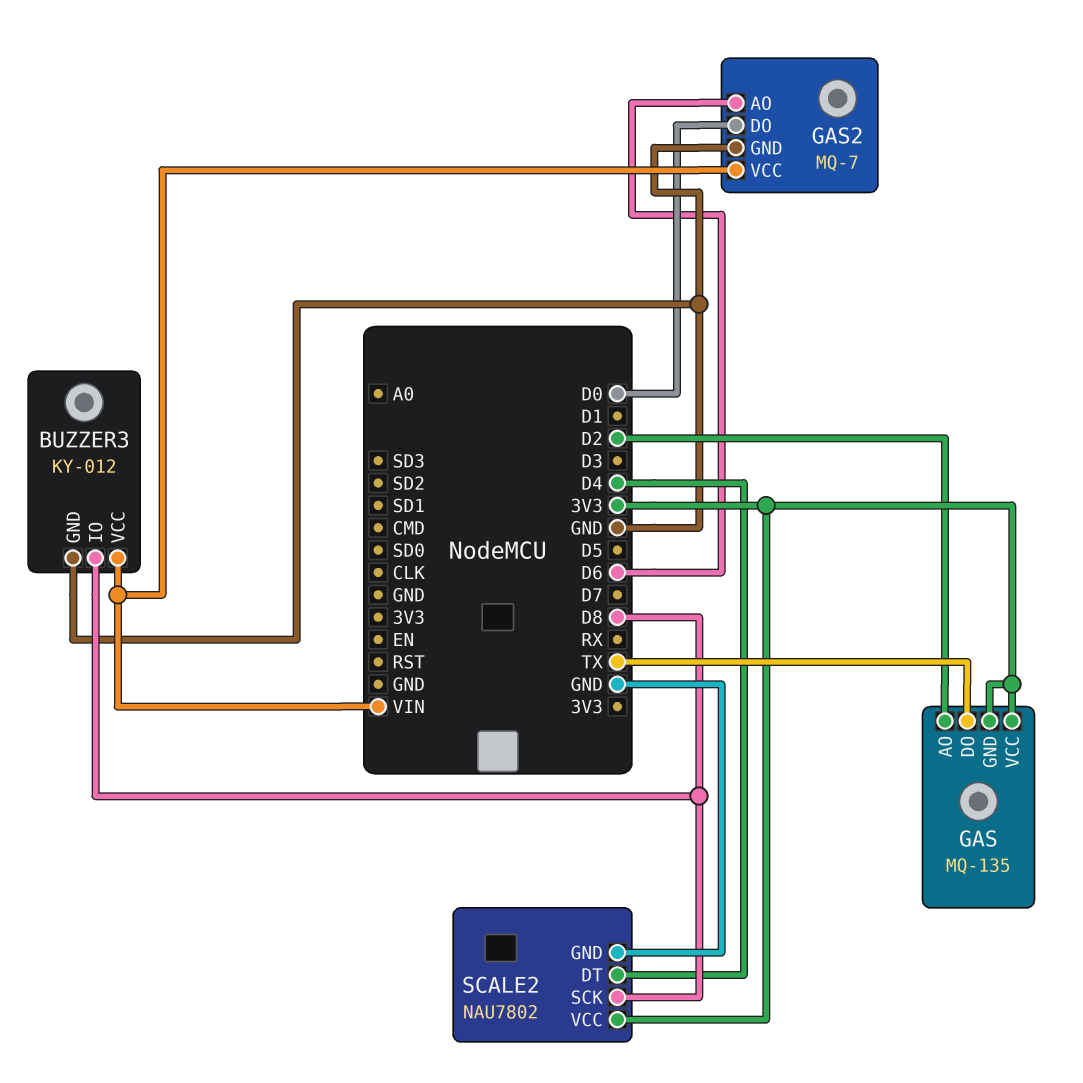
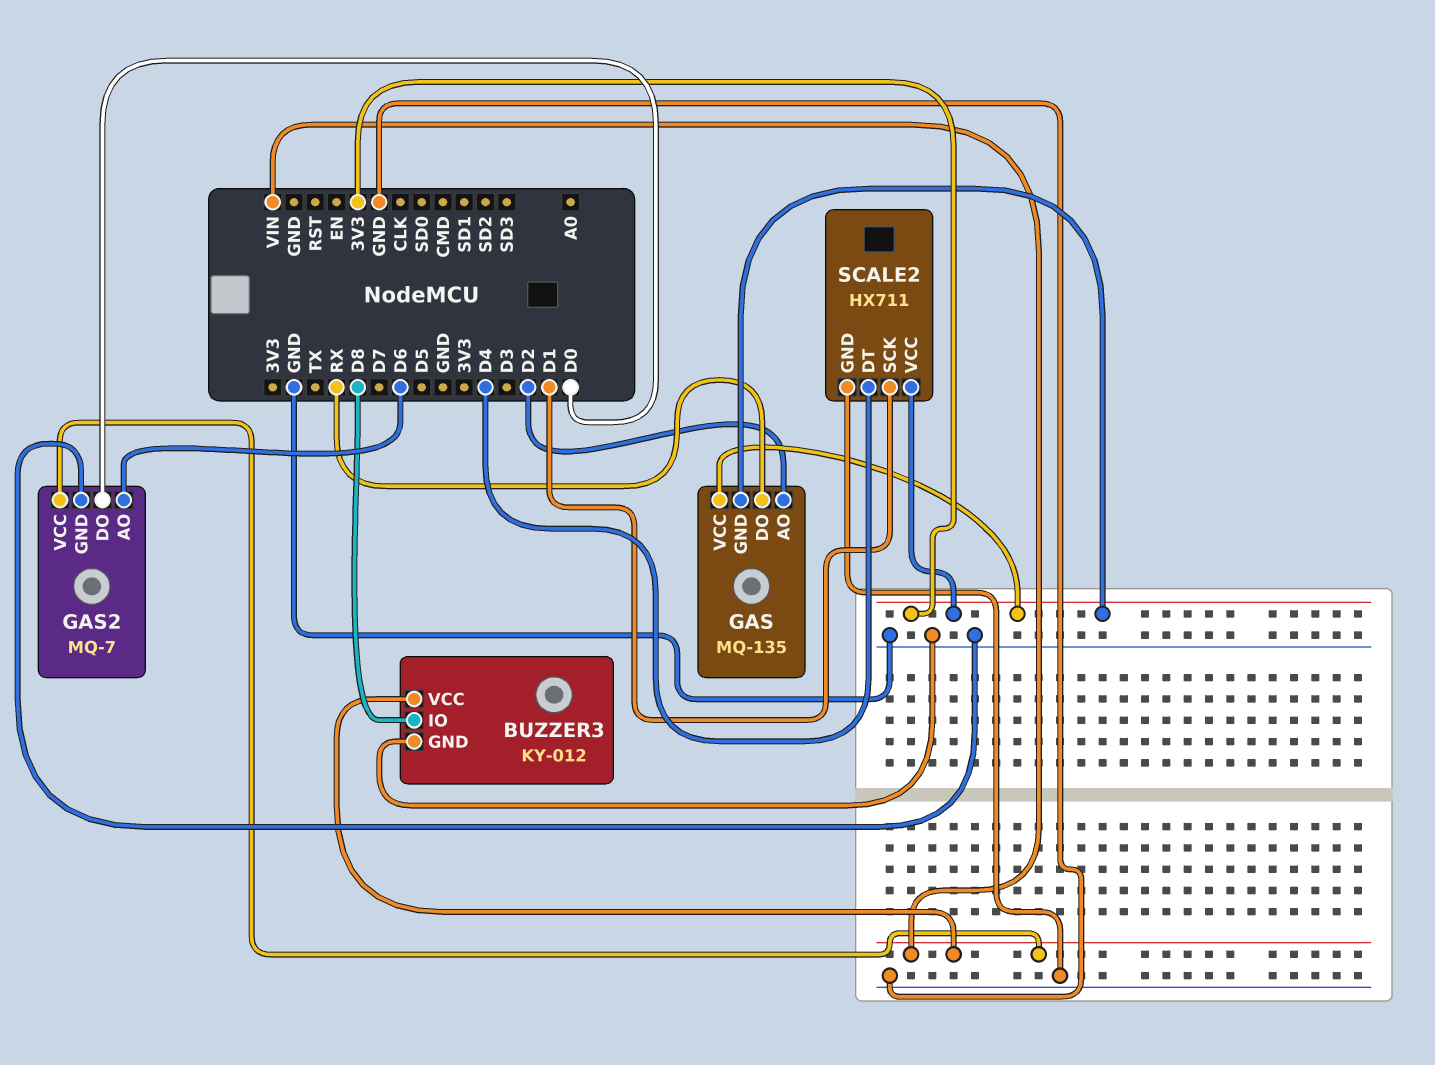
GAS pin DO: TX -> RX
SCALE2: NAU7802 -> HX711
SCALE2 pin SCK: D8 -> D1

